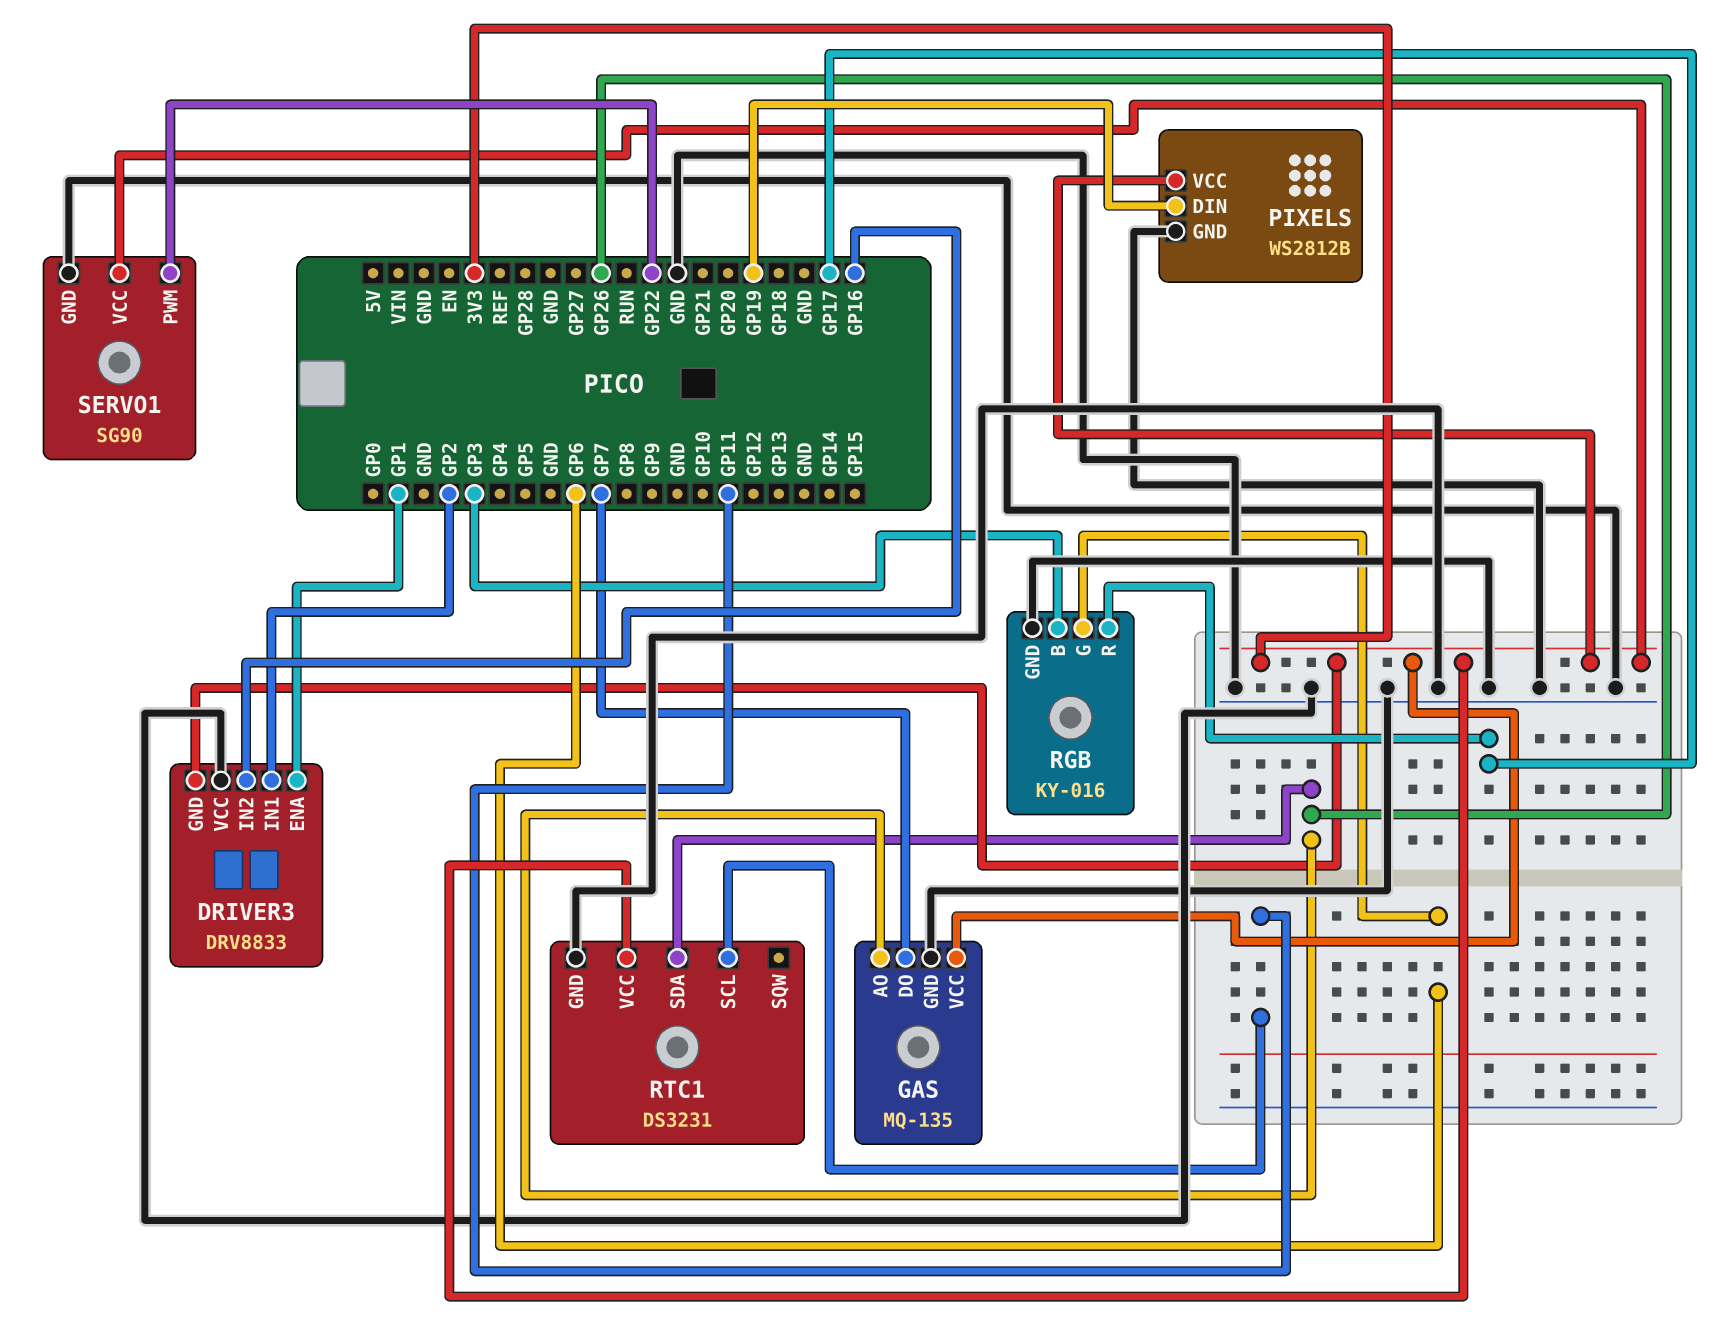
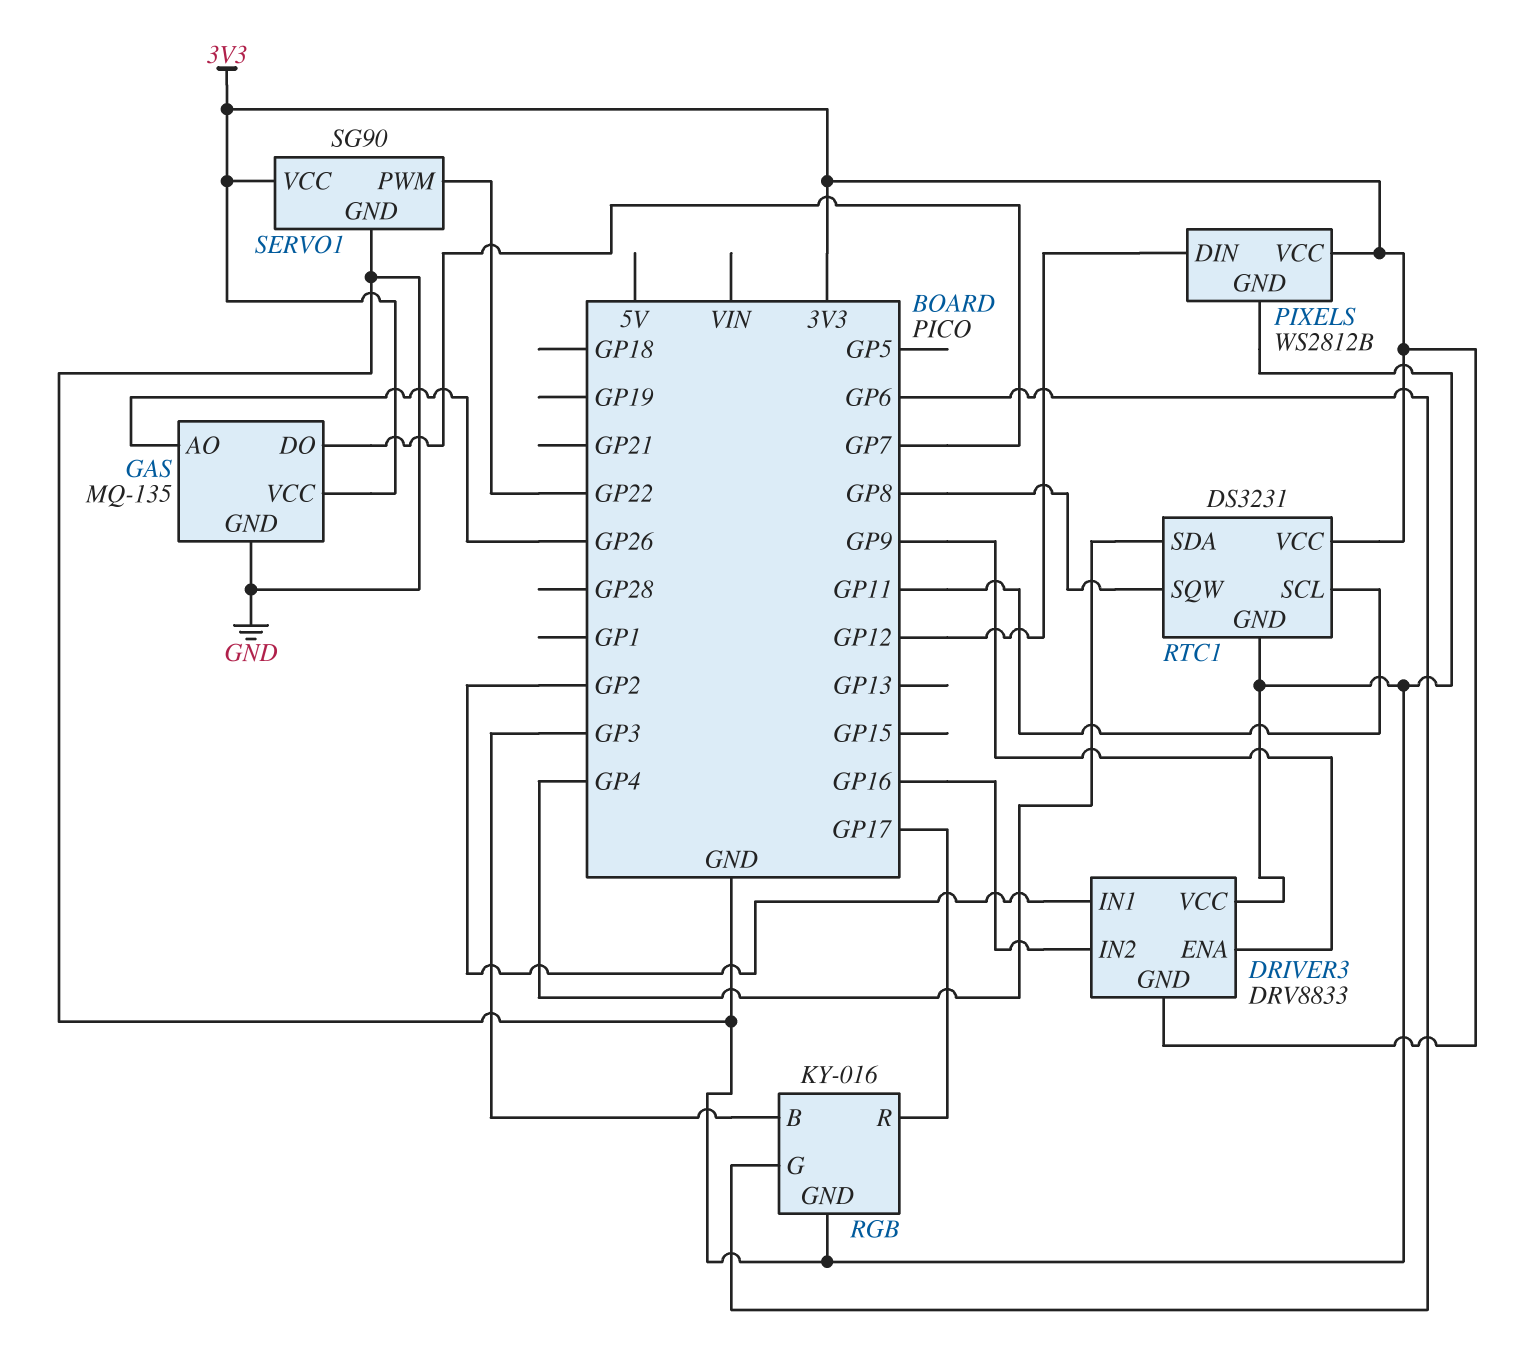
DRIVER3 pin ENA: GP1 -> GP9
PIXELS pin DIN: GP19 -> GP12
RTC1 pin SDA: GP26 -> GP4
RTC1 pin SQW: none -> GP8

